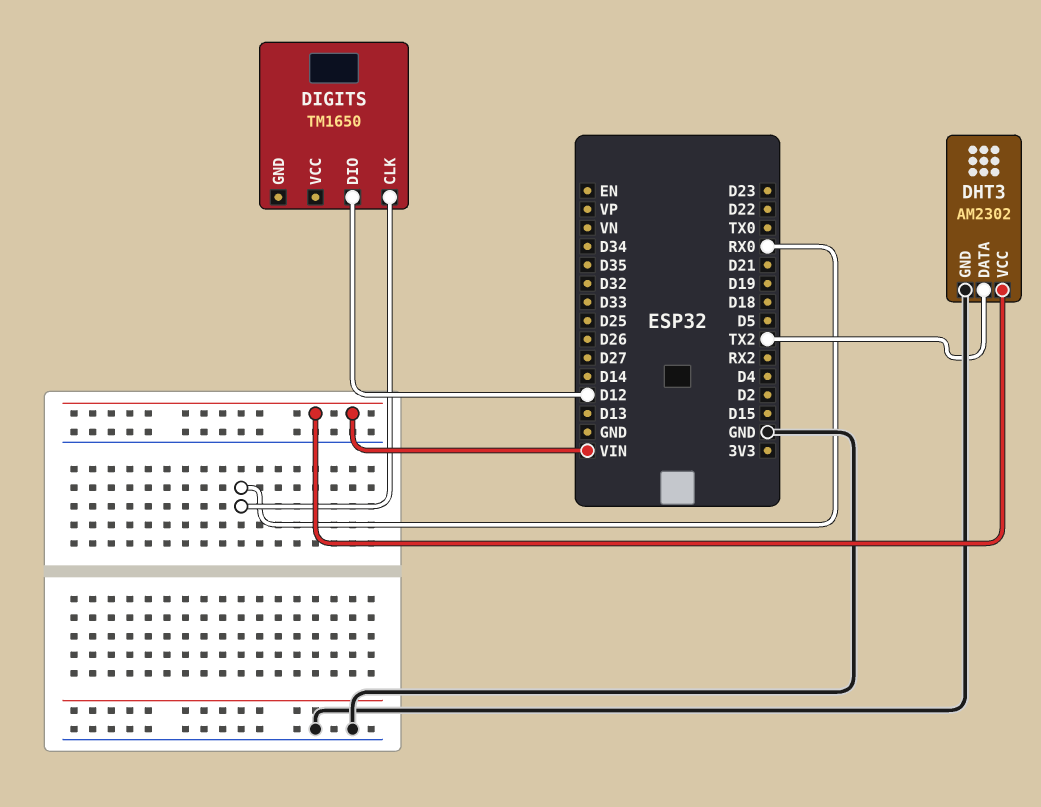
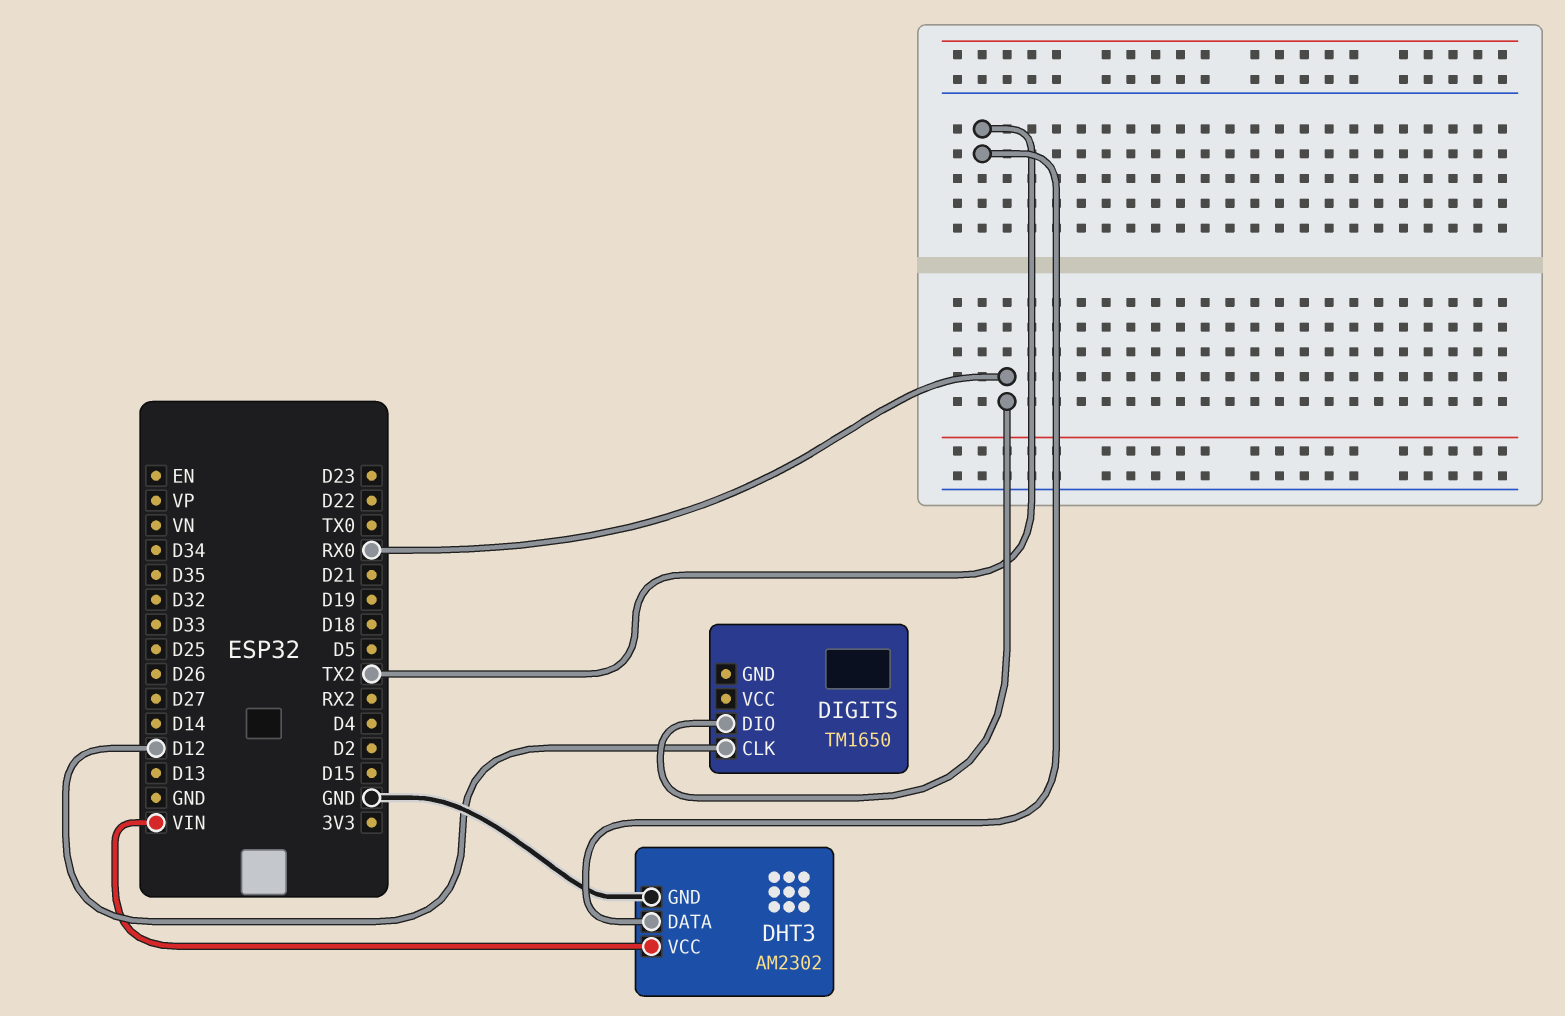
DIGITS pin CLK: RX0 -> D12
DIGITS pin DIO: D12 -> RX0

